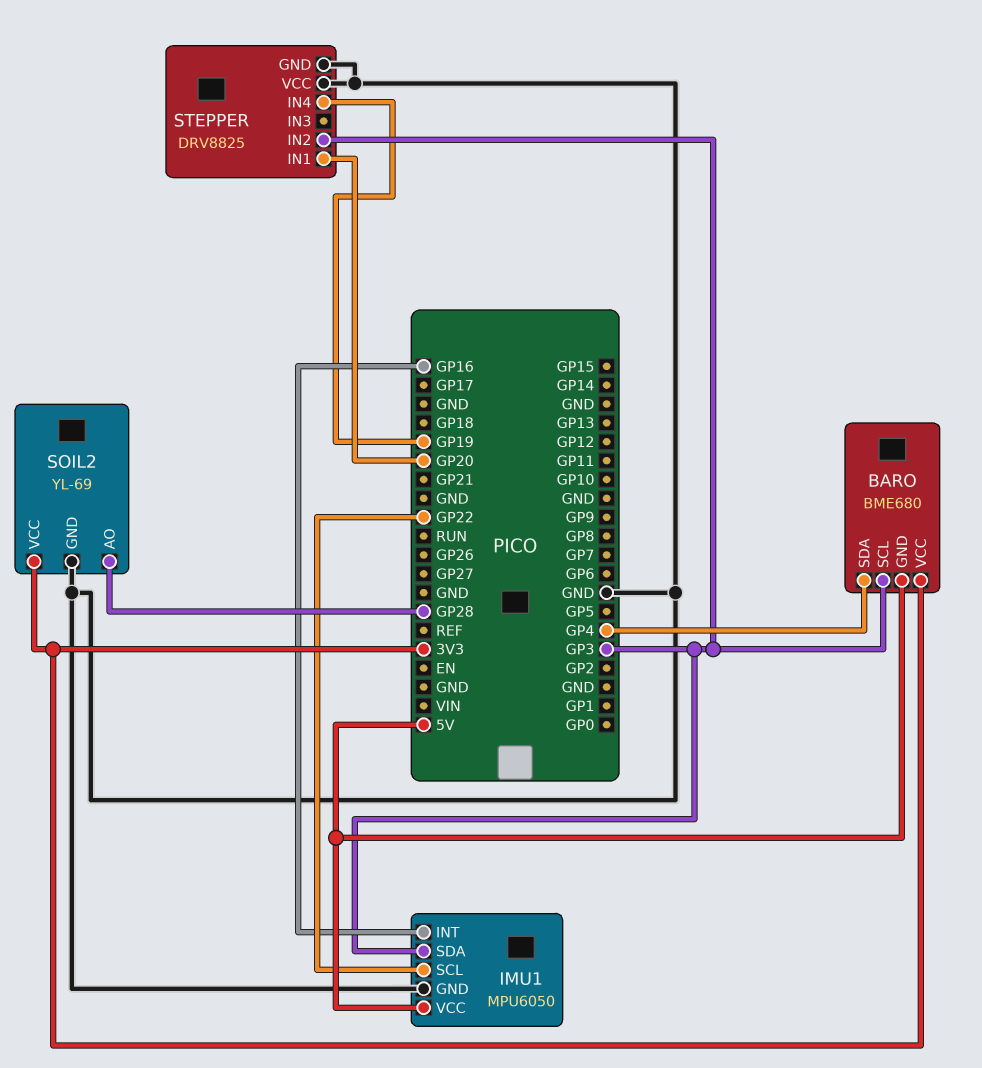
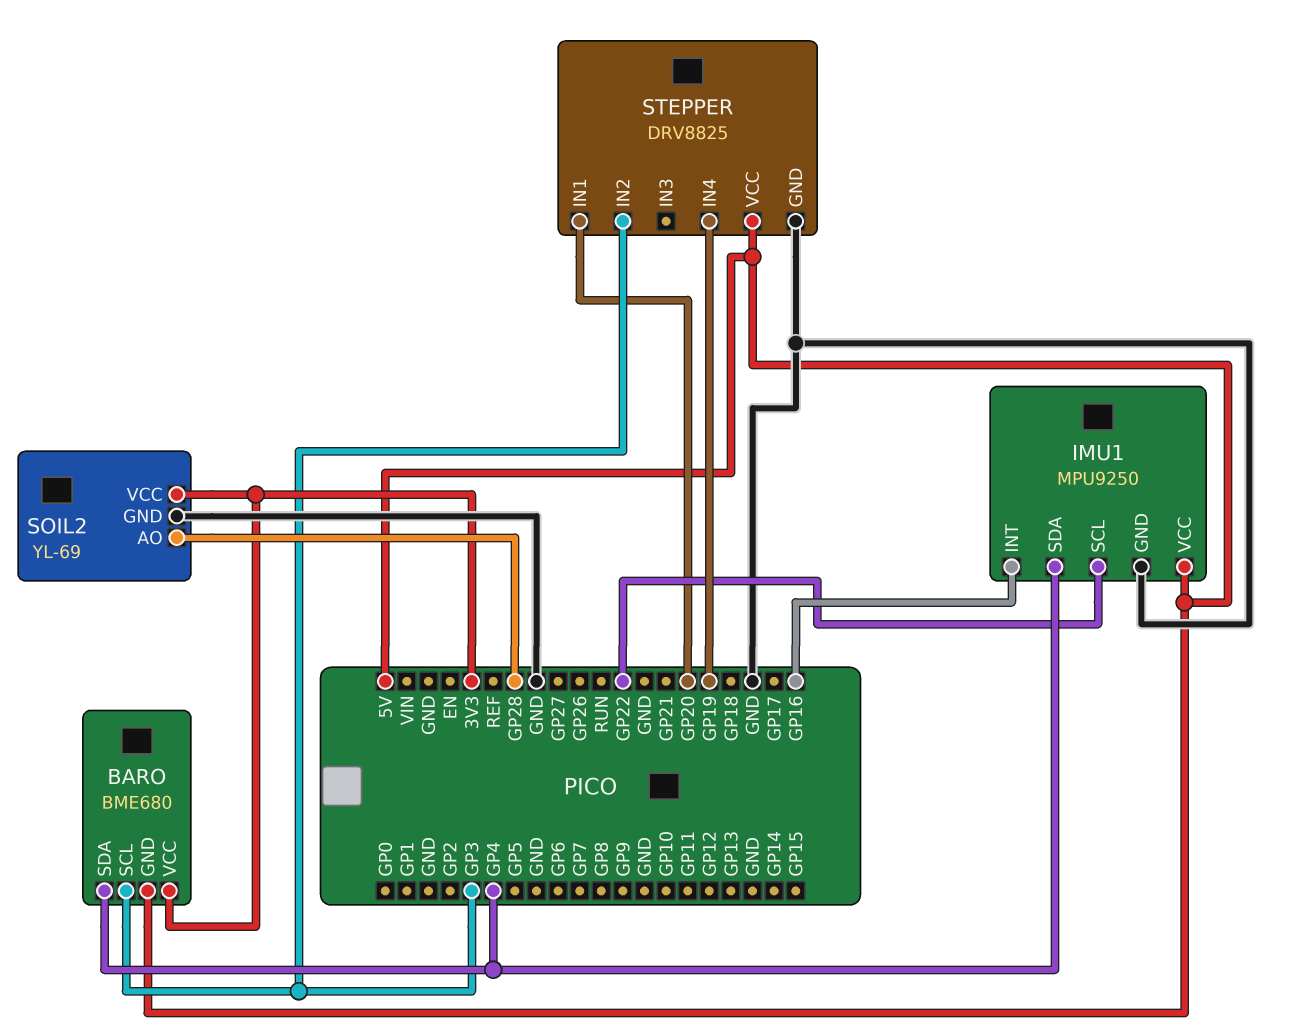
IMU1: MPU6050 -> MPU9250
IMU1 pin SDA: GP3 -> GP4
STEPPER pin VCC: GND -> 5V

